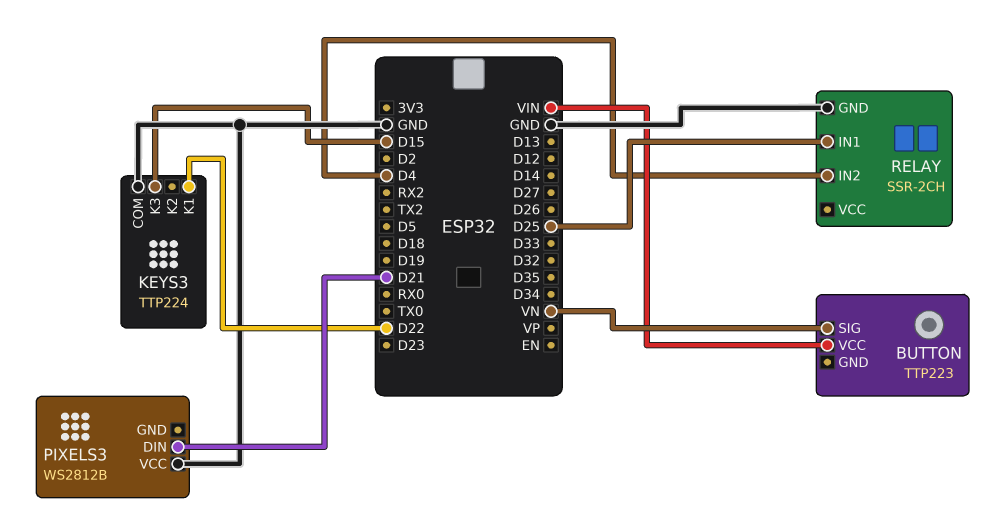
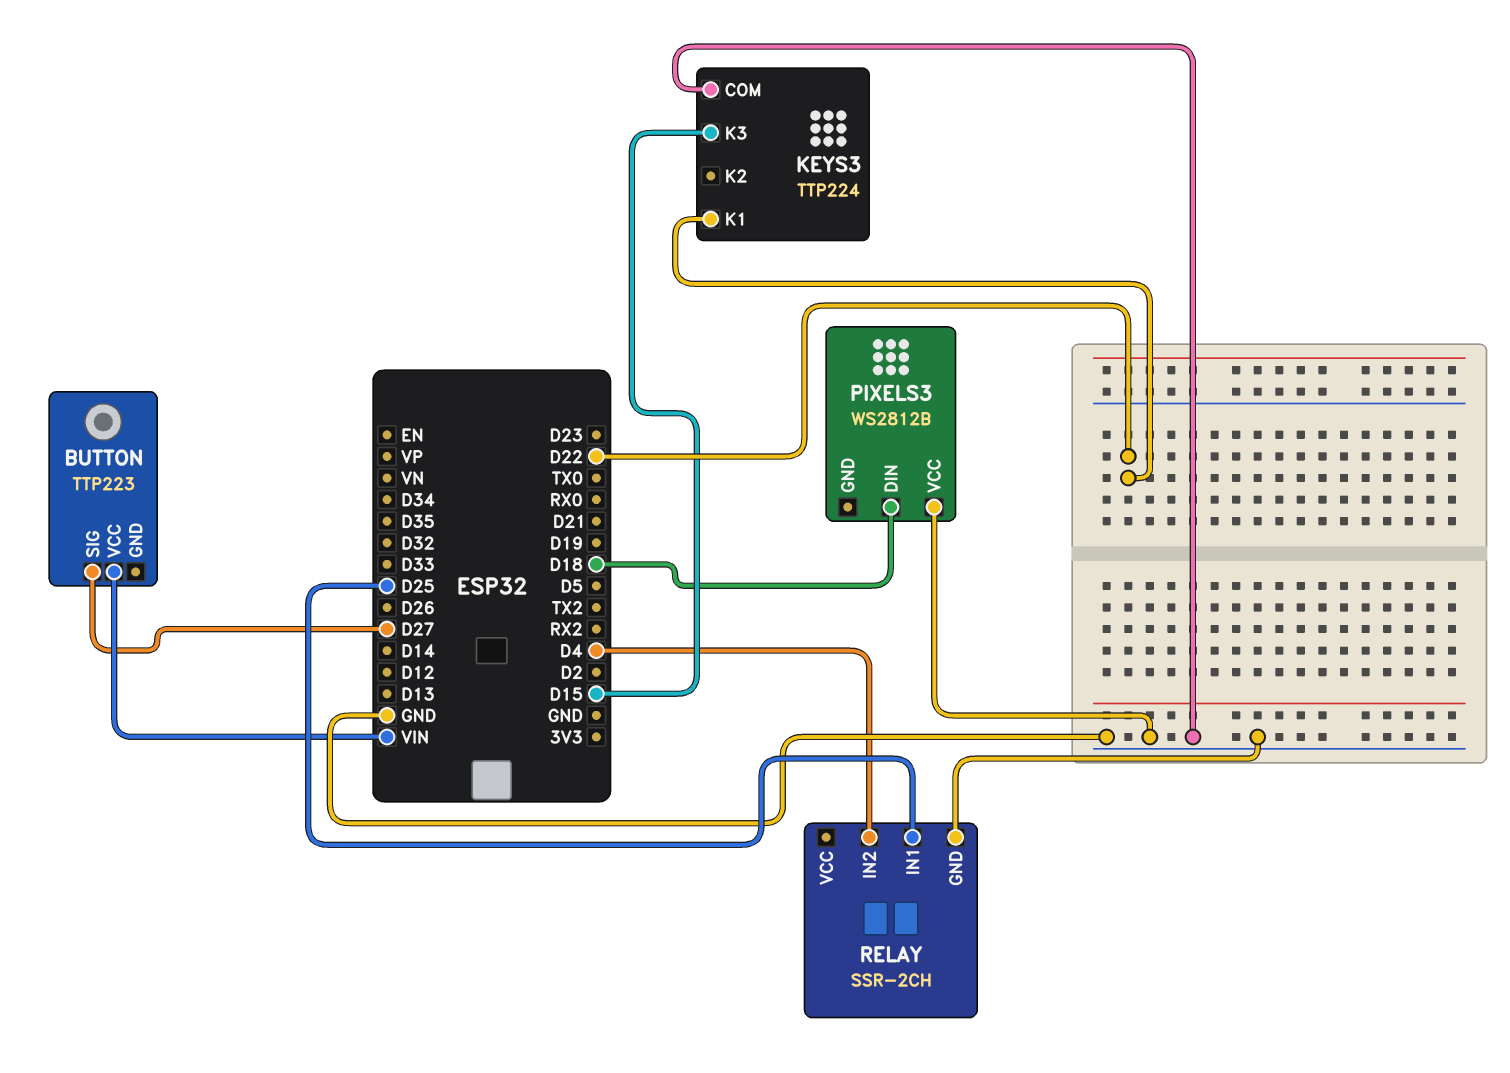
BUTTON pin SIG: VN -> D27
PIXELS3 pin DIN: D21 -> D18

